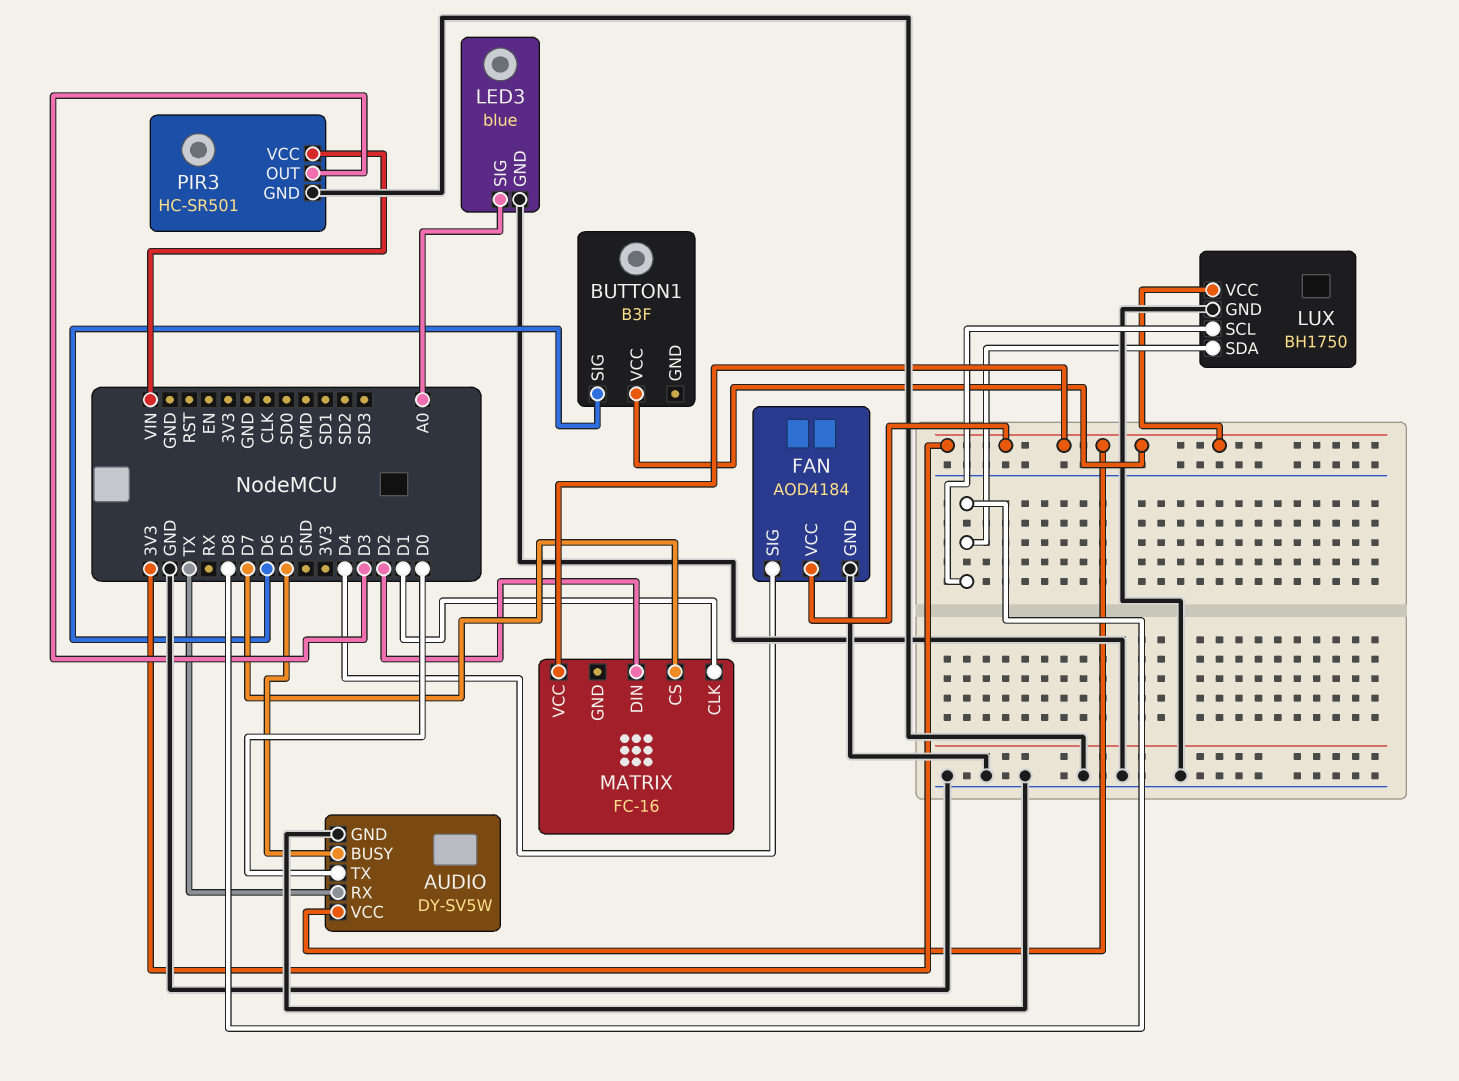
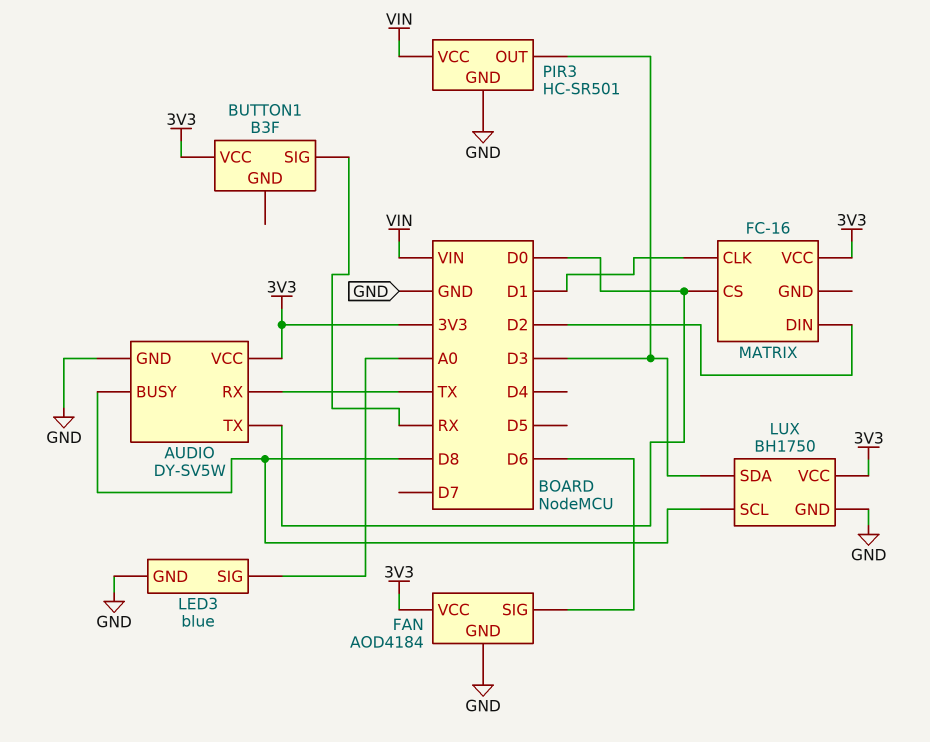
AUDIO pin BUSY: D5 -> D8
BUTTON1 pin SIG: D6 -> RX
FAN pin SIG: D4 -> D6
LUX pin SDA: D8 -> D3
MATRIX pin CS: D7 -> D0

